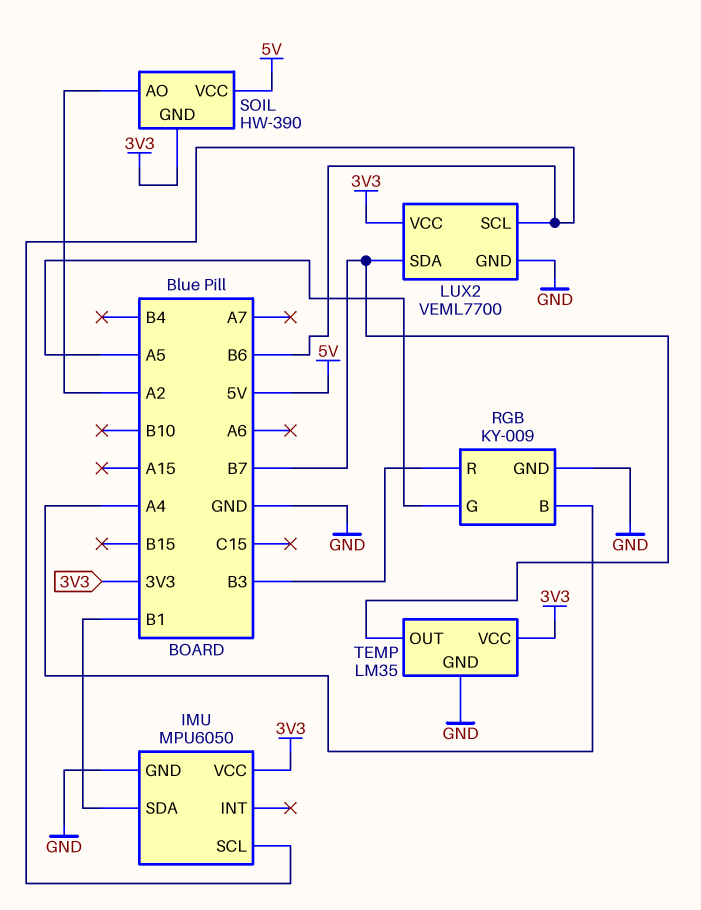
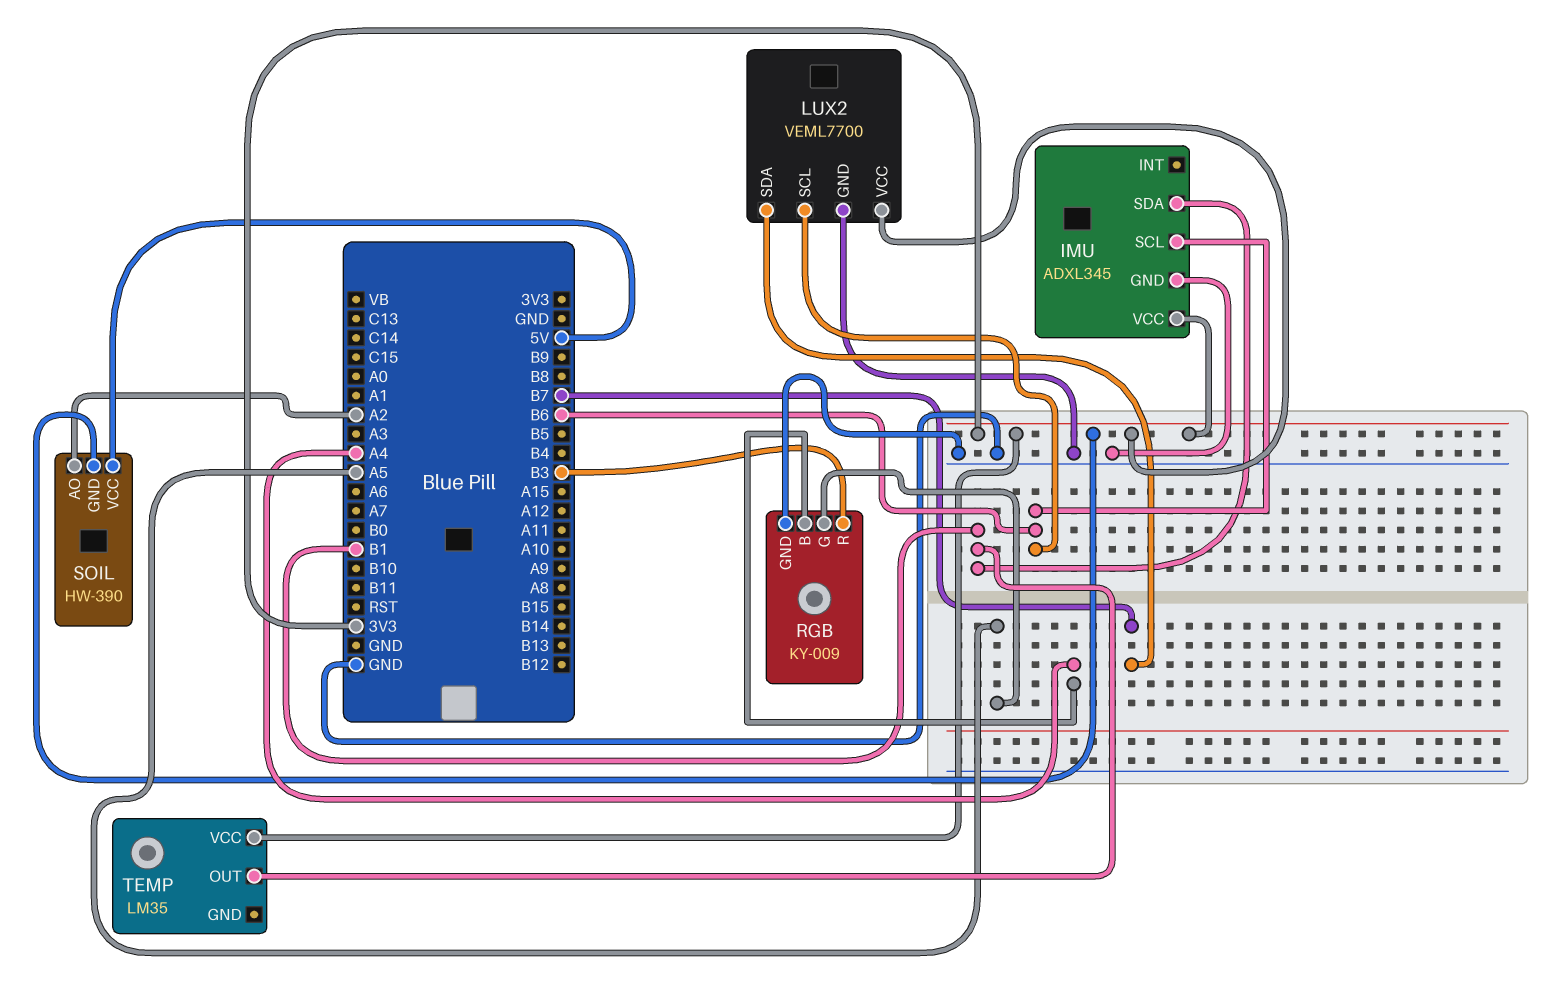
IMU: MPU6050 -> ADXL345
TEMP pin GND: GND -> none
TEMP pin OUT: B7 -> B1

